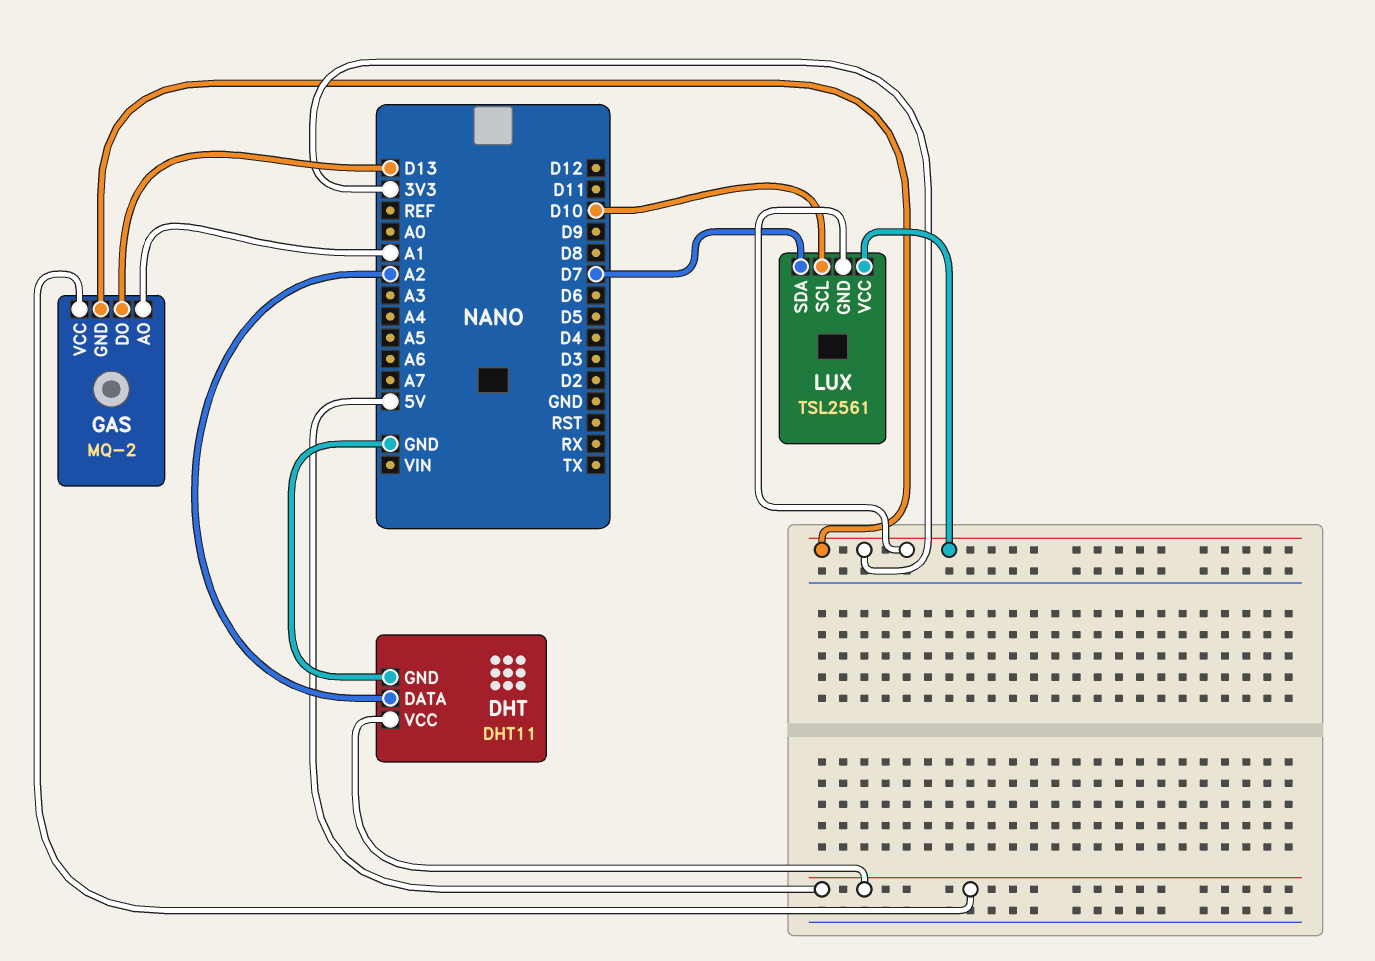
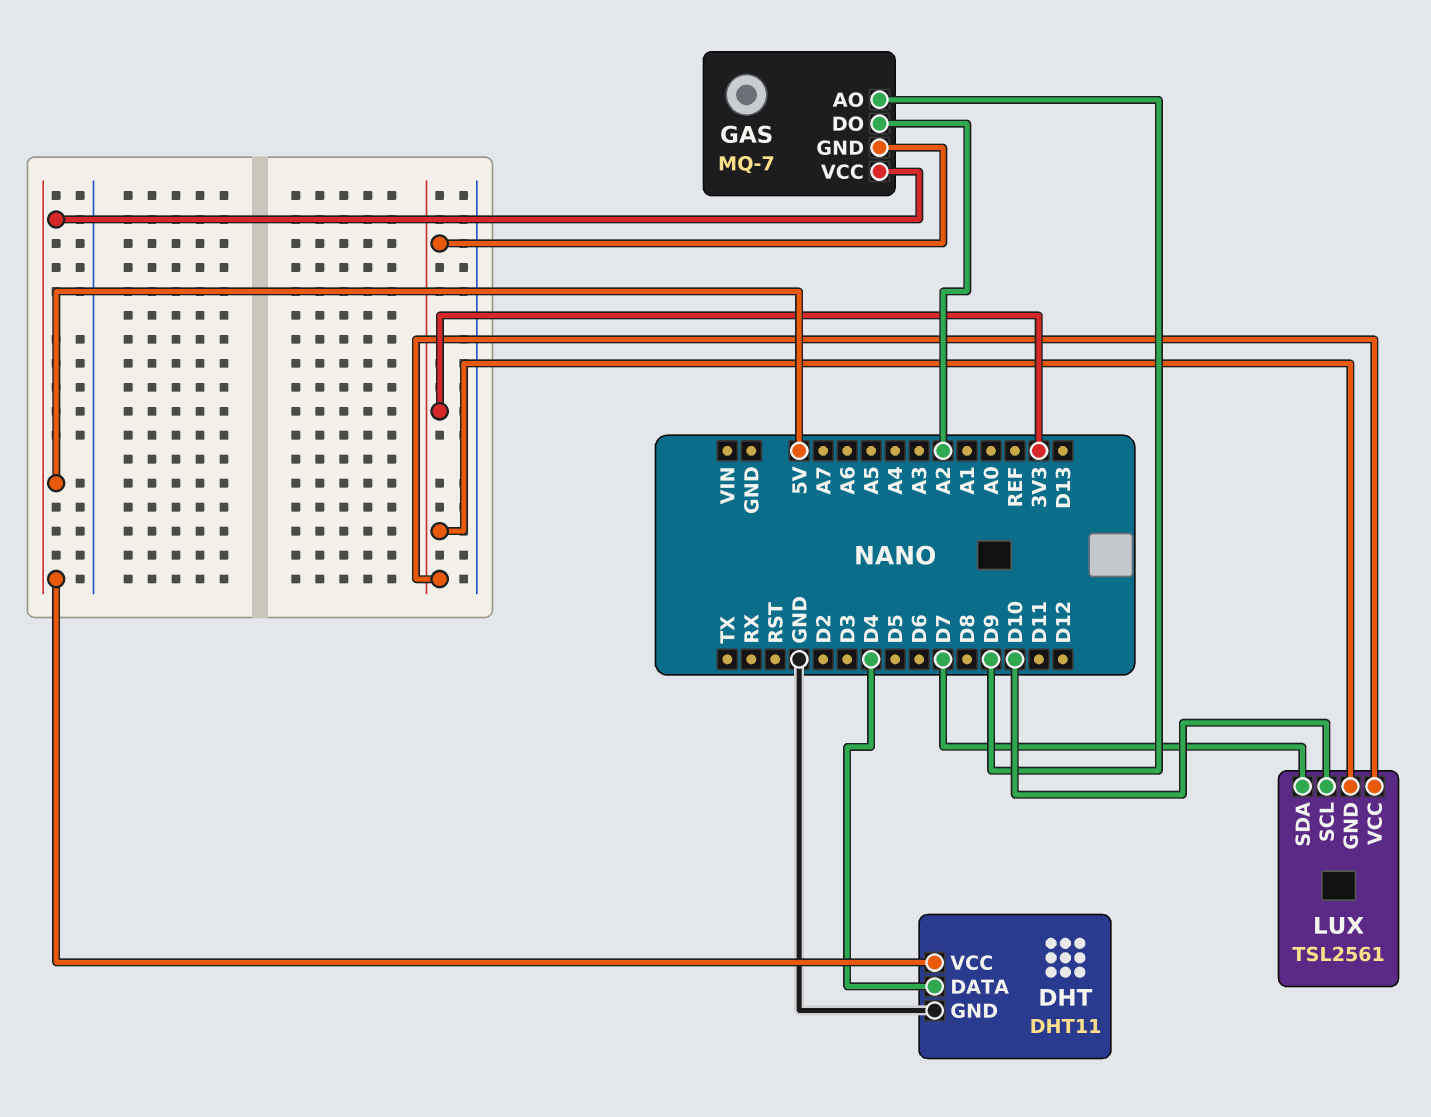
DHT pin DATA: A2 -> D4
GAS: MQ-2 -> MQ-7
GAS pin AO: A1 -> D9
GAS pin DO: D13 -> A2

